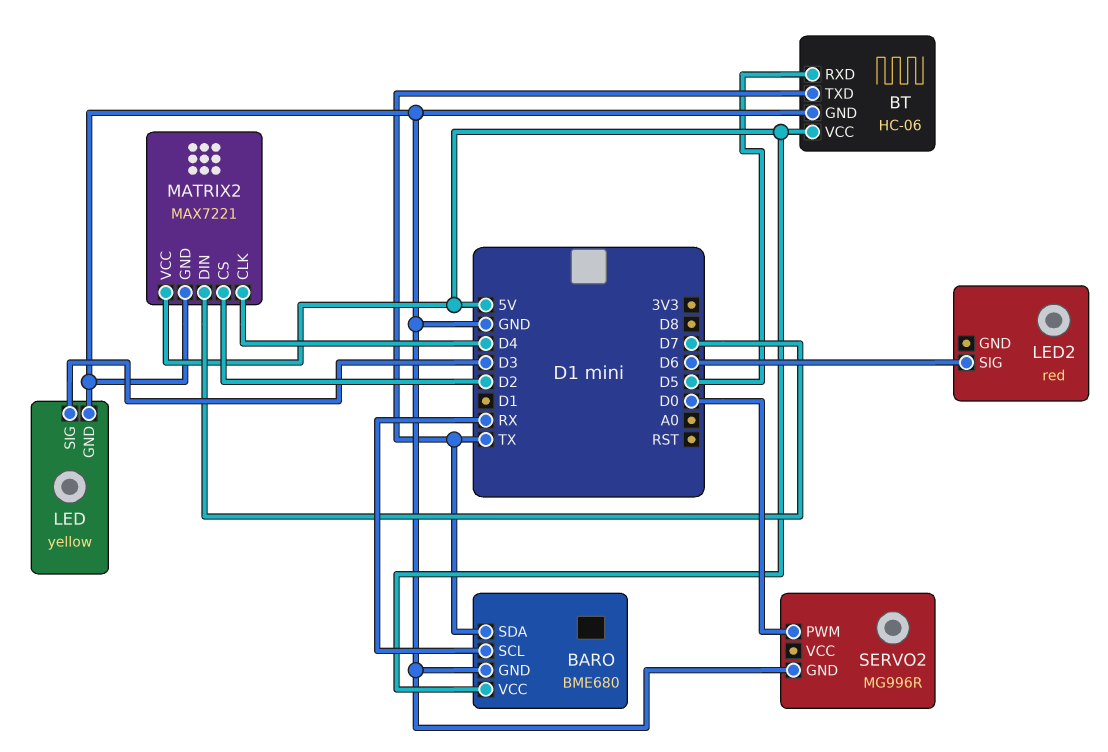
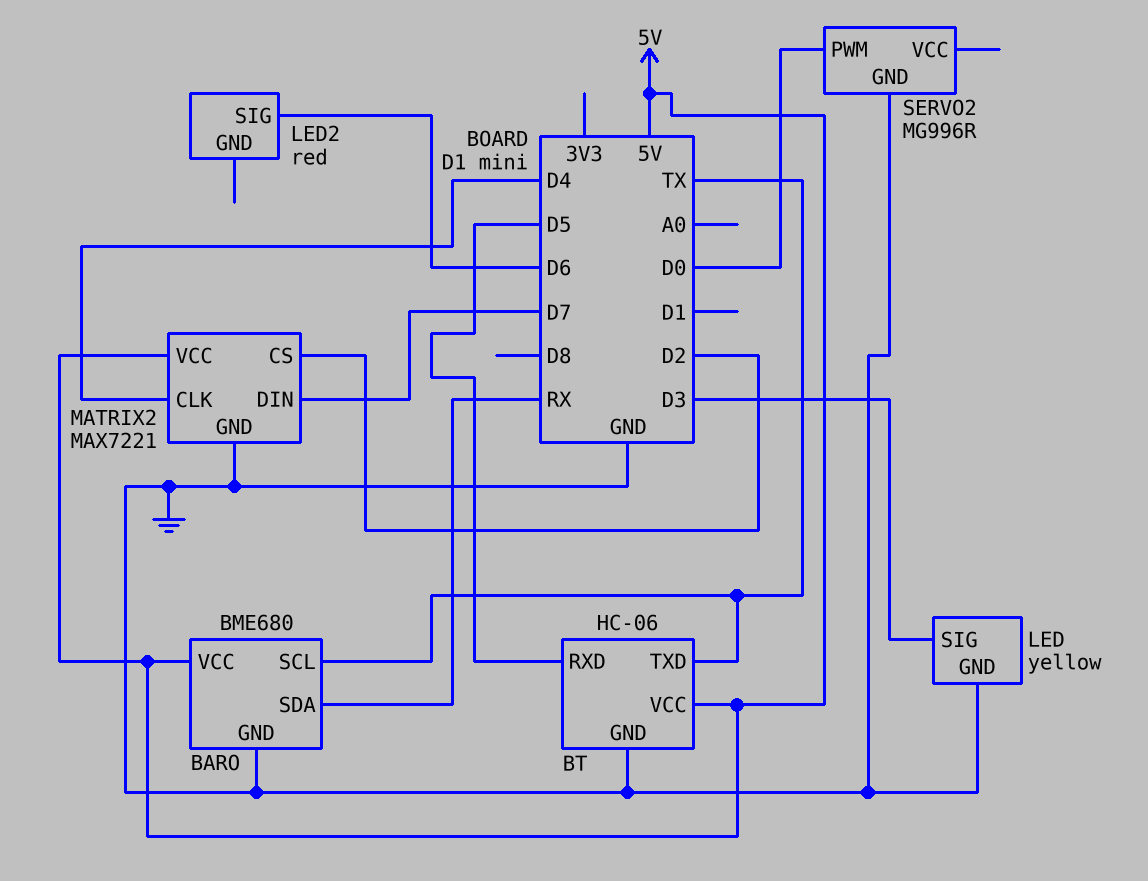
BARO pin SCL: RX -> TX
BARO pin SDA: TX -> RX

